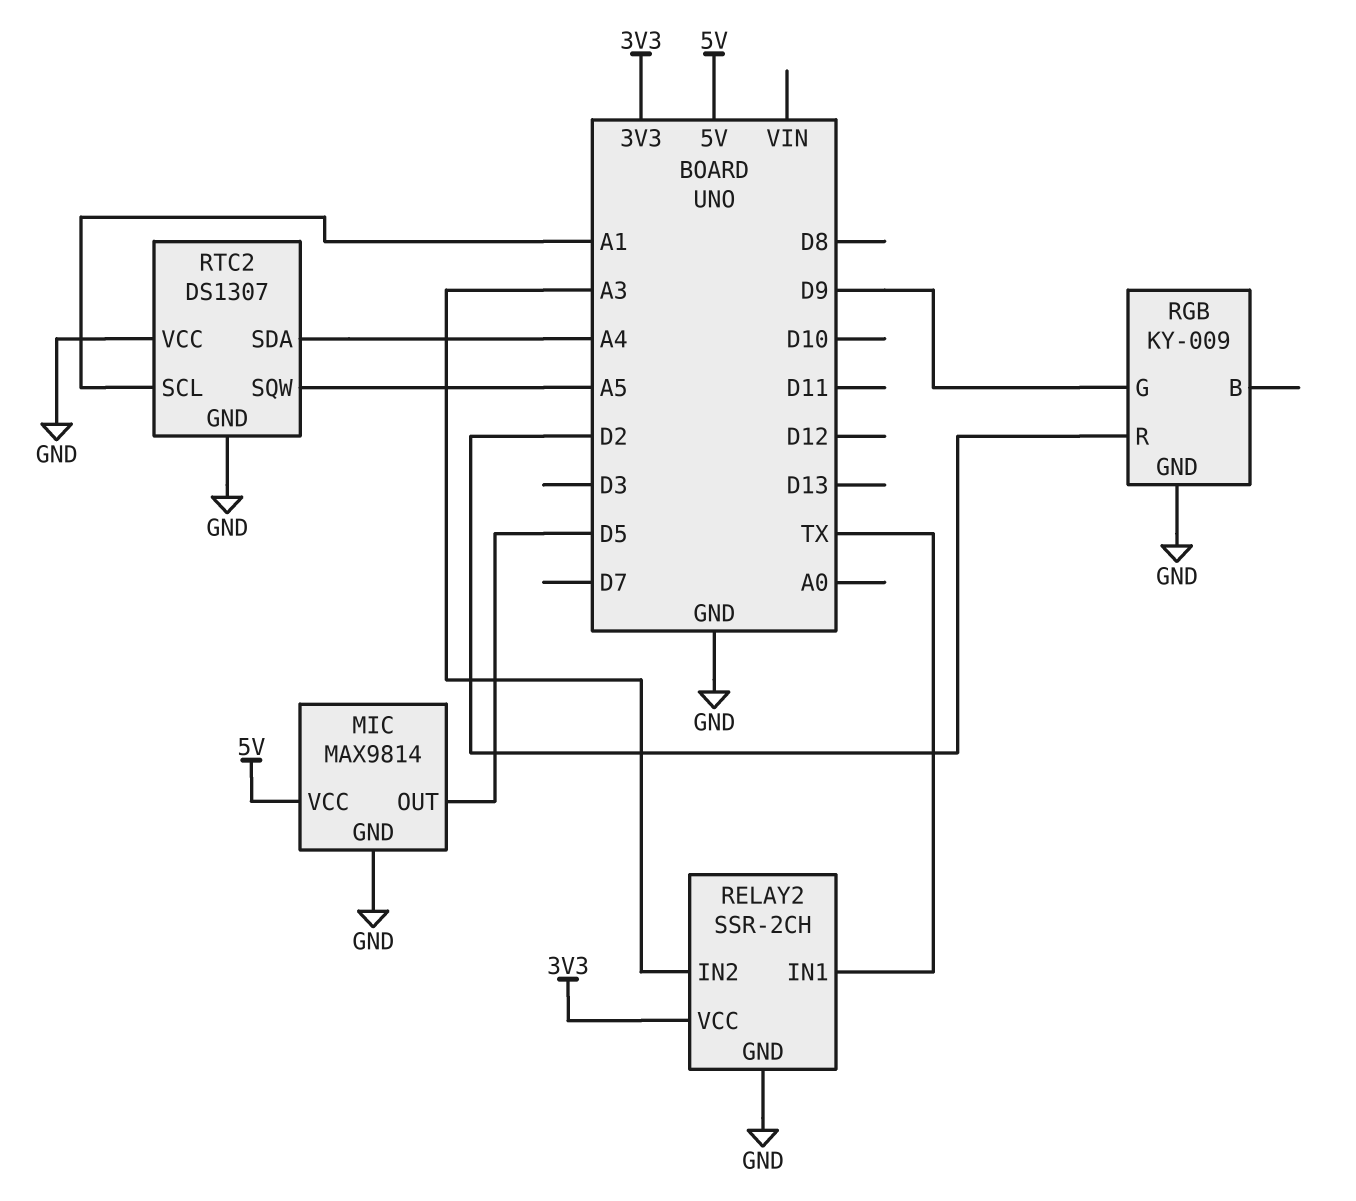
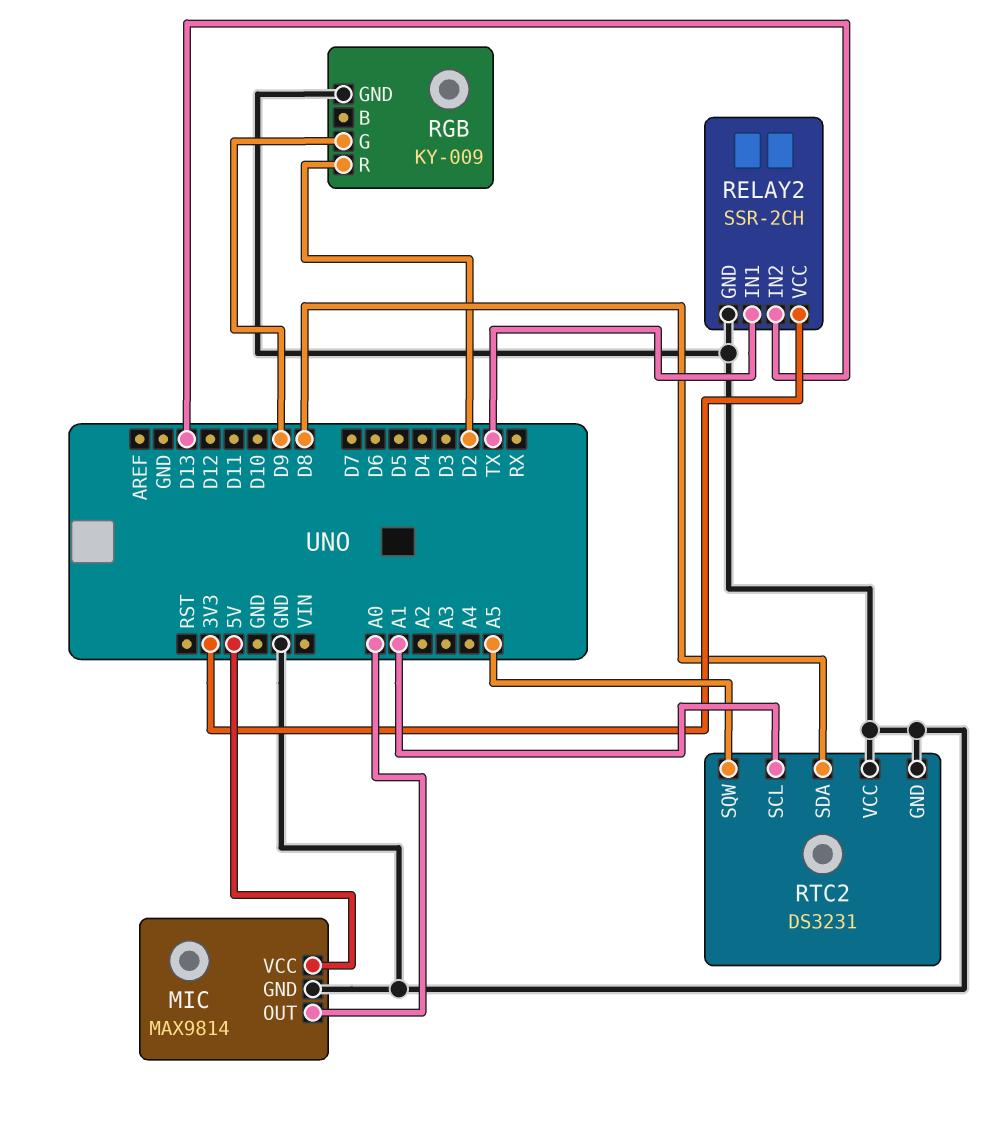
MIC pin OUT: D5 -> A0
RELAY2 pin IN2: A3 -> D13
RTC2: DS1307 -> DS3231
RTC2 pin SDA: A4 -> D8

